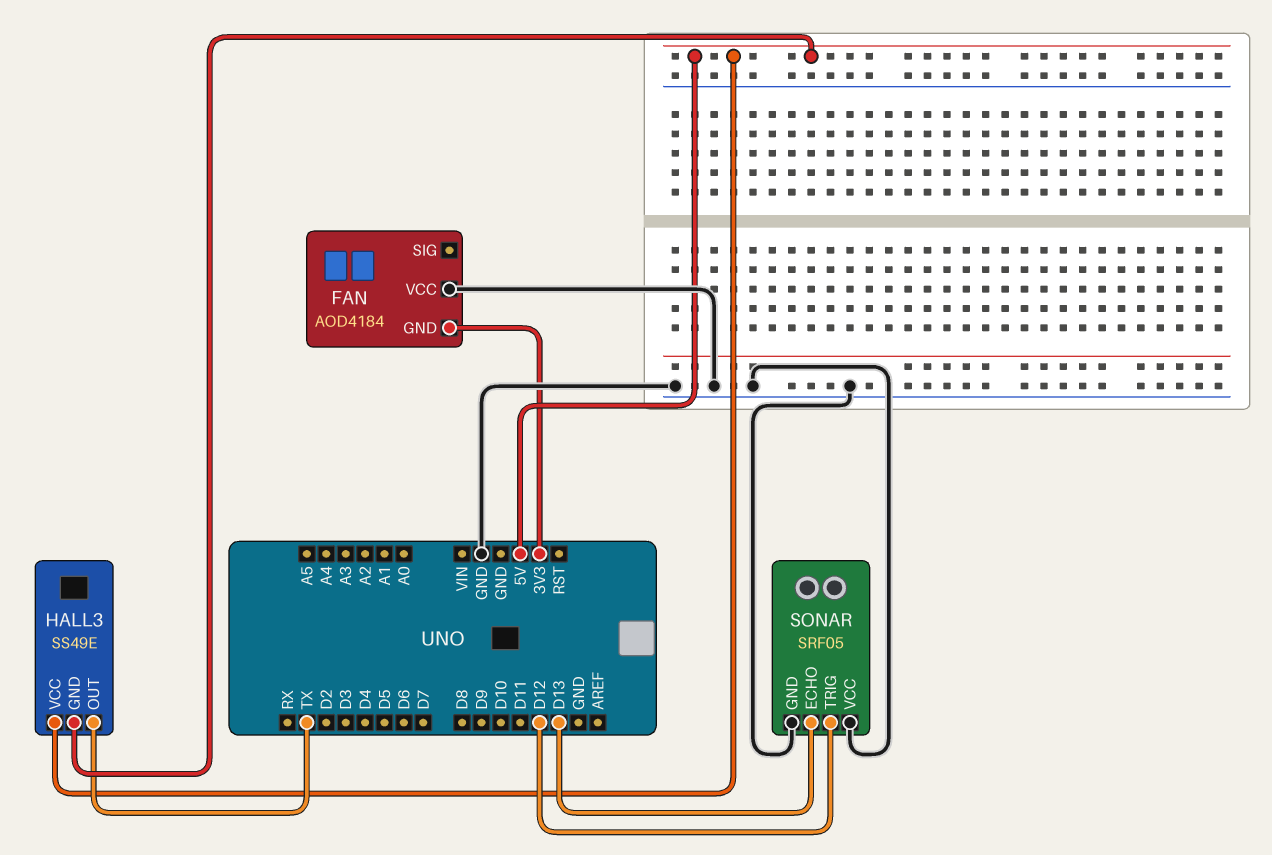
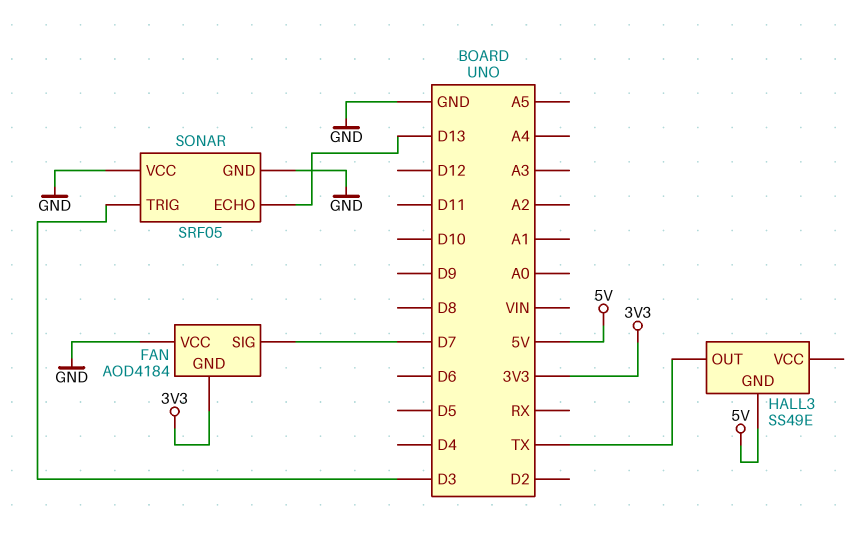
FAN pin SIG: none -> D7
HALL3 pin VCC: 5V -> none
SONAR pin TRIG: D12 -> D3

